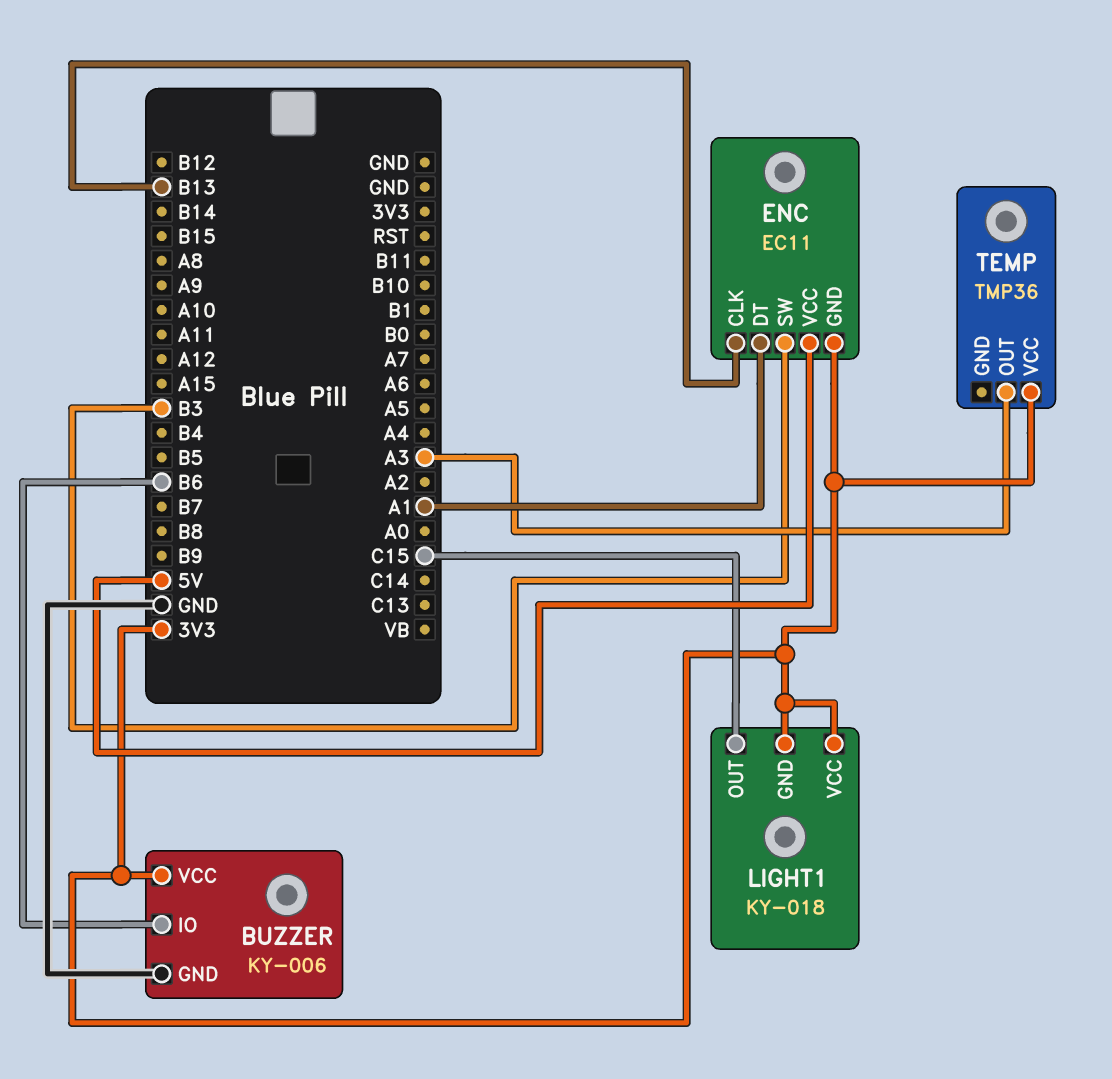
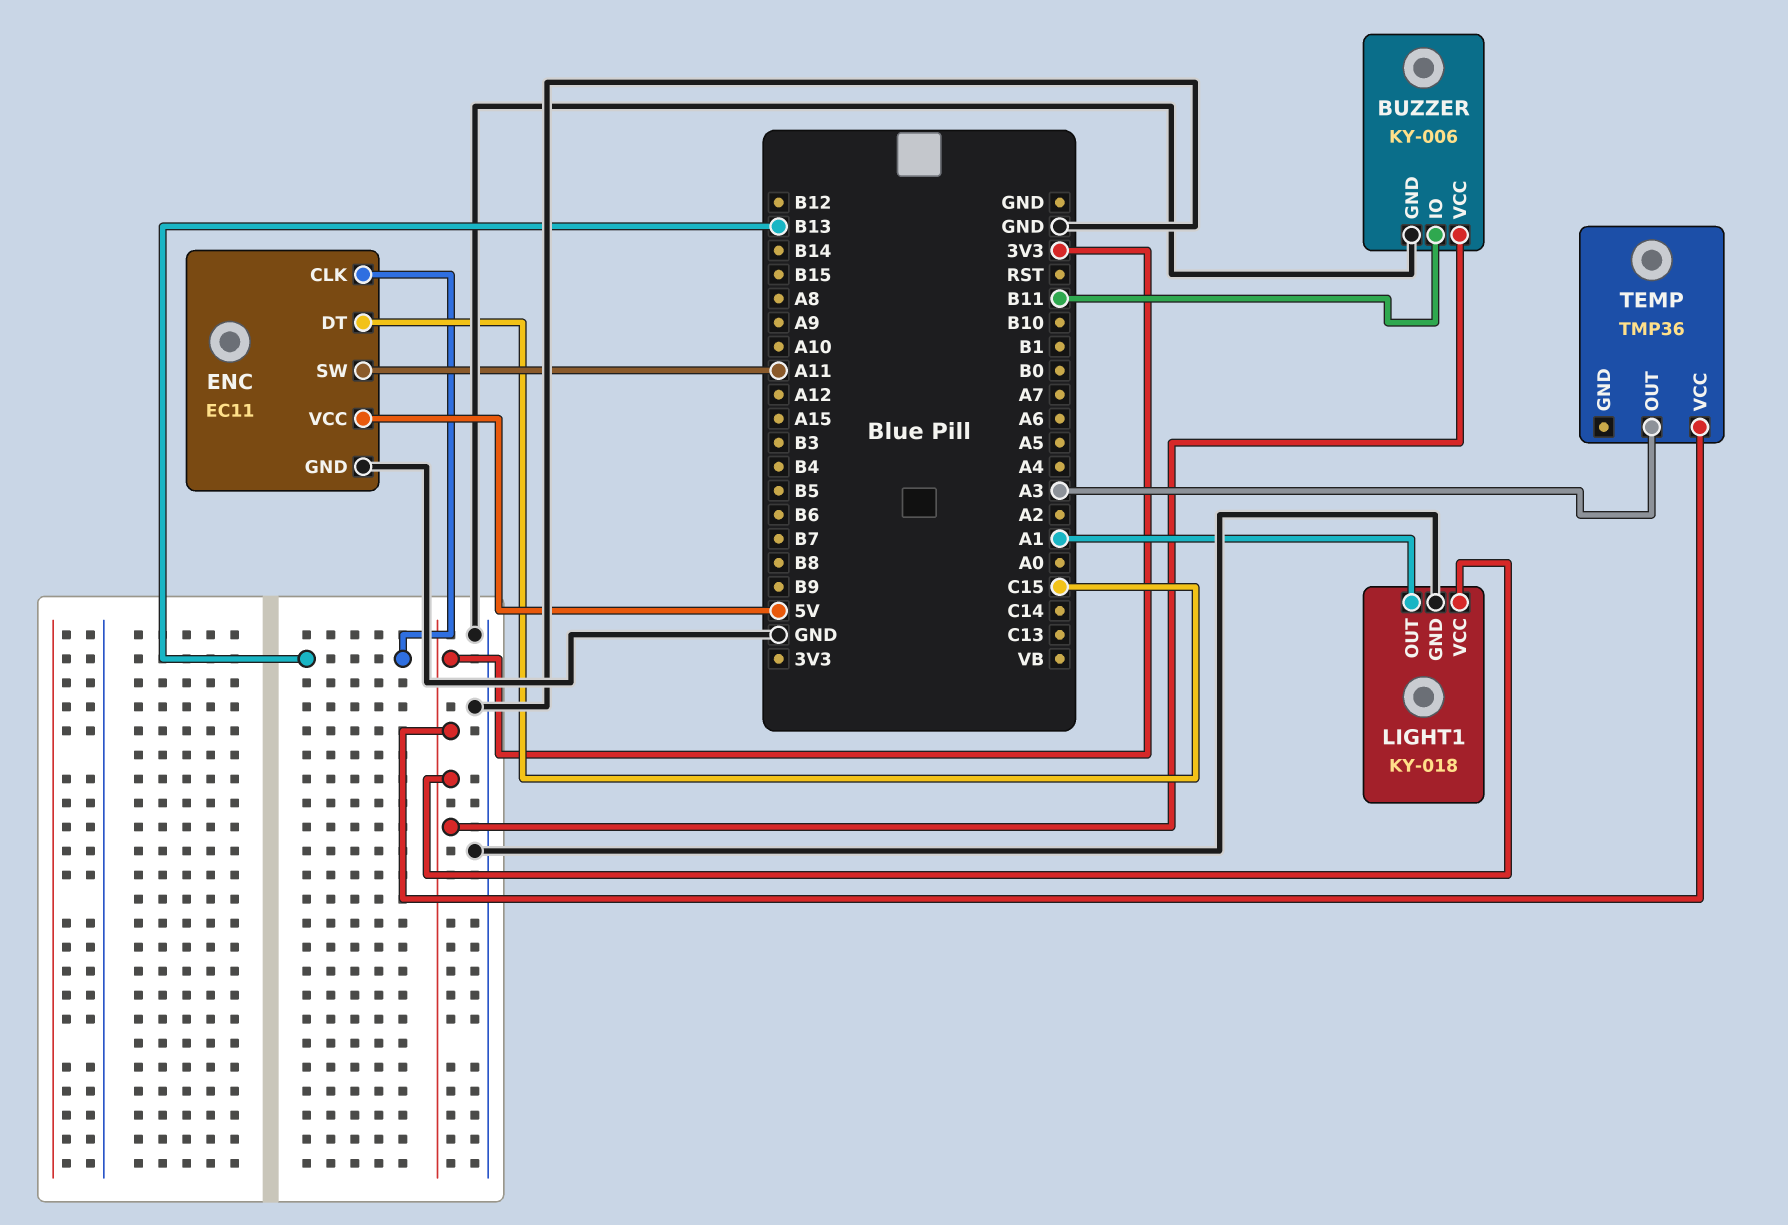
BUZZER pin IO: B6 -> B11
ENC pin DT: A1 -> C15
ENC pin GND: 3V3 -> GND
ENC pin SW: B3 -> A11
LIGHT1 pin GND: 3V3 -> GND
LIGHT1 pin OUT: C15 -> A1

